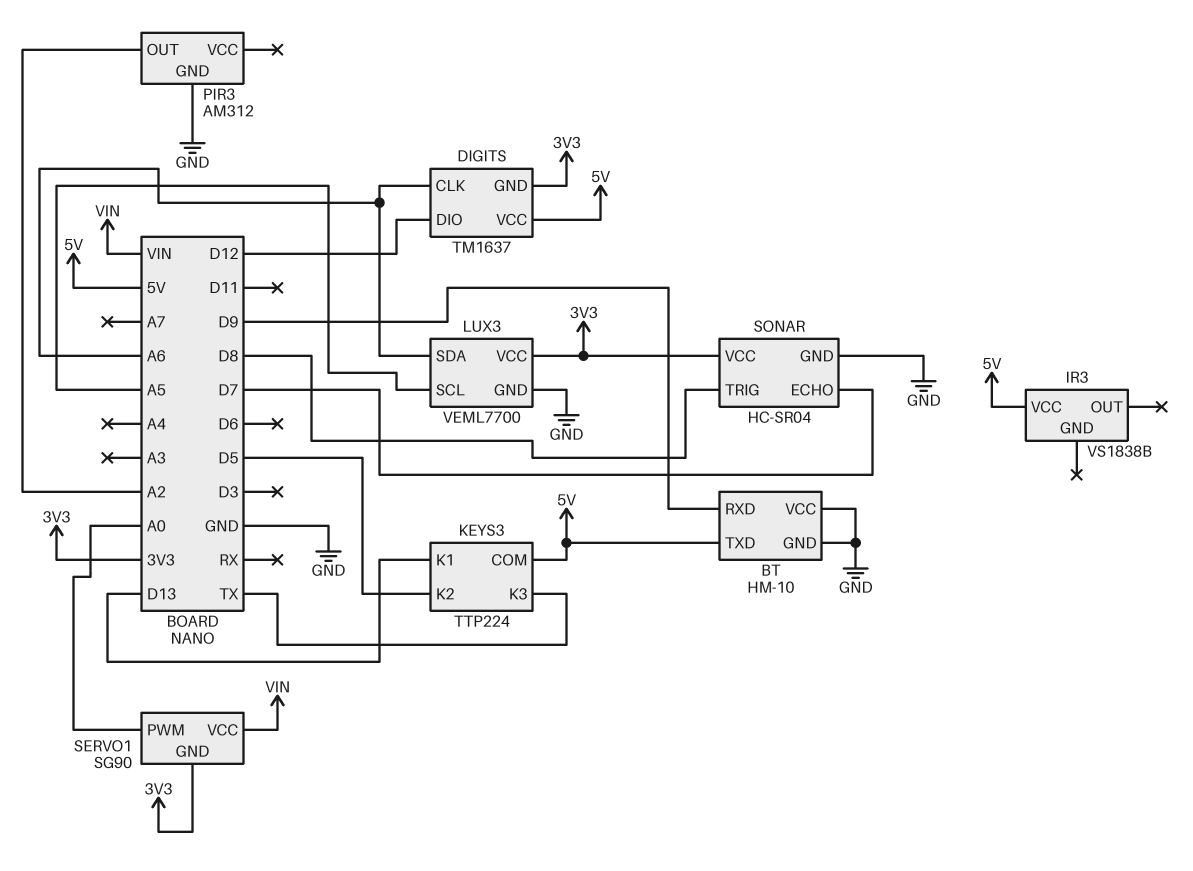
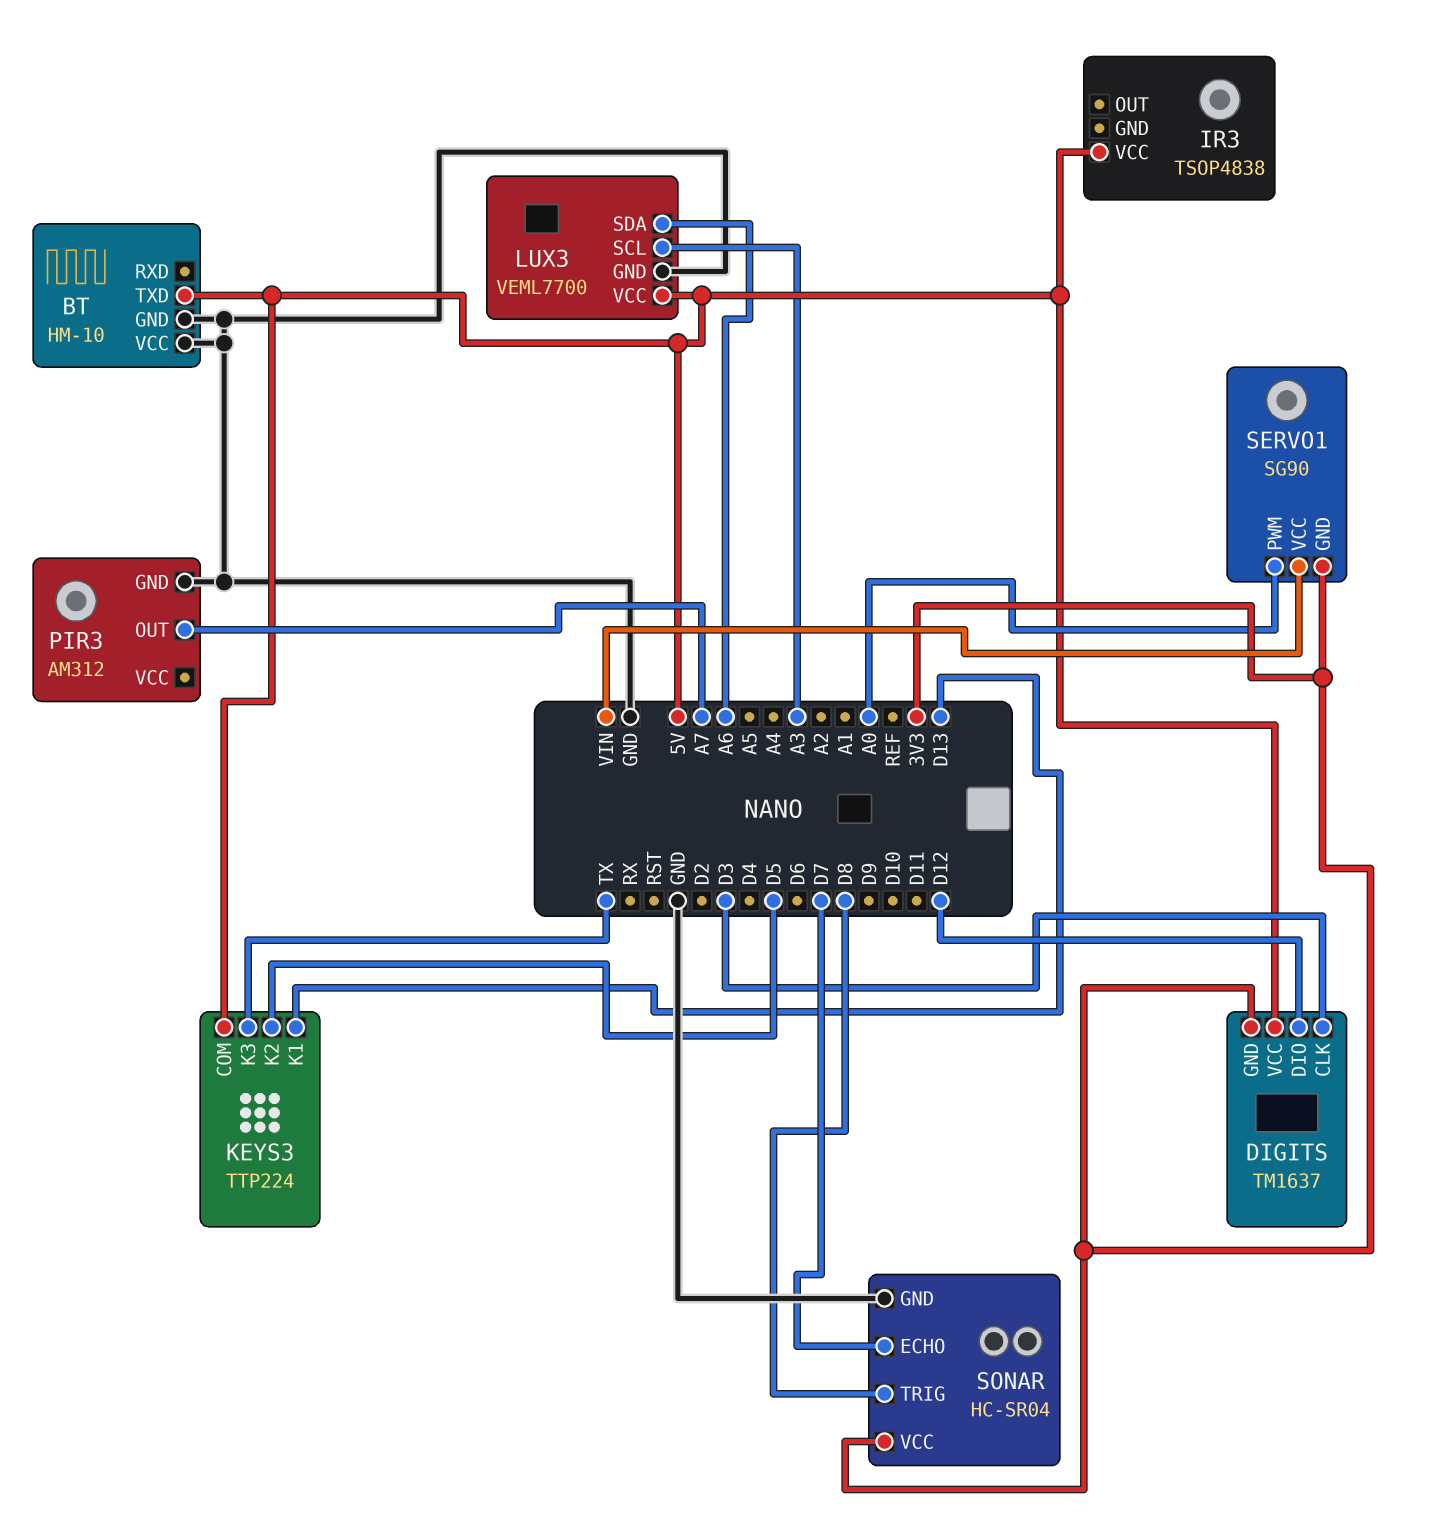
BT pin RXD: D9 -> none
DIGITS pin CLK: A6 -> D3
IR3: VS1838B -> TSOP4838
LUX3 pin SCL: A5 -> A3
LUX3 pin VCC: 3V3 -> 5V
PIR3 pin OUT: A2 -> A7

